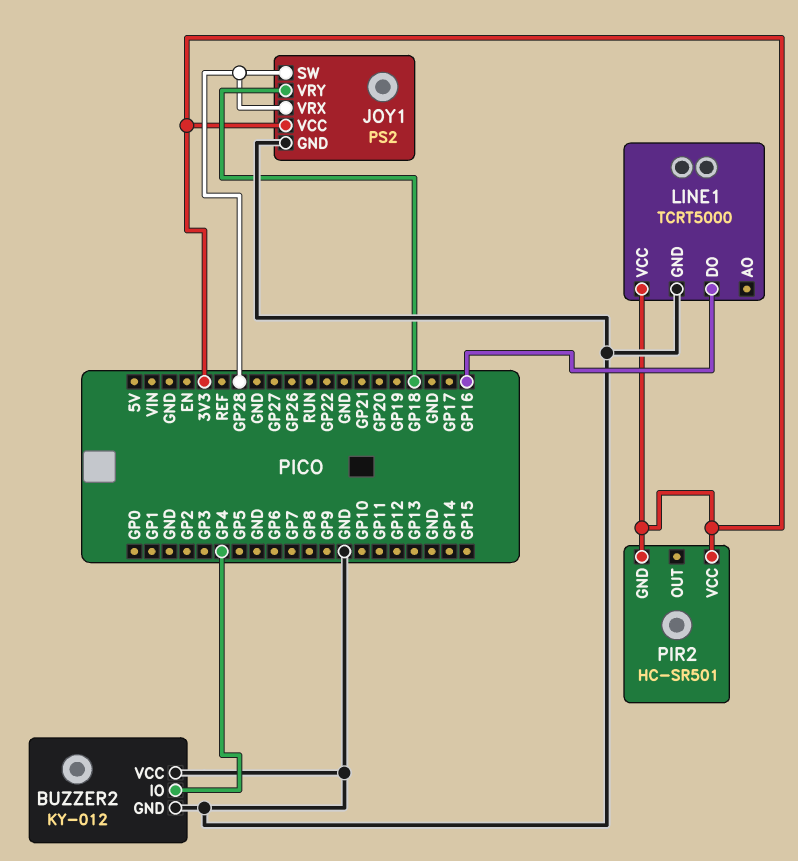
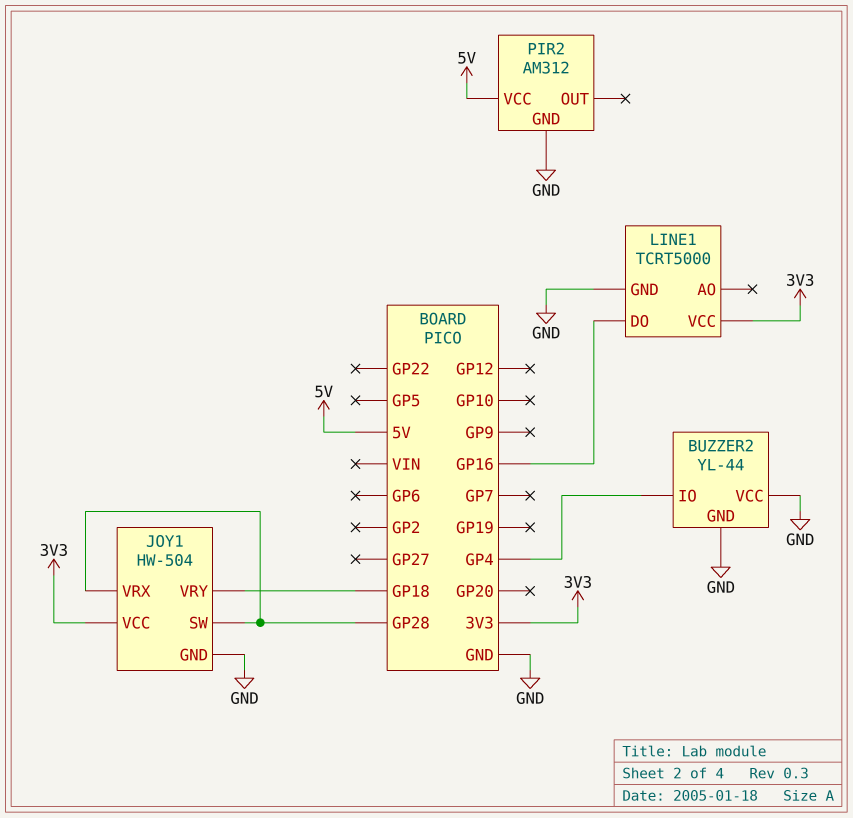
BUZZER2: KY-012 -> YL-44
JOY1: PS2 -> HW-504
PIR2: HC-SR501 -> AM312
PIR2 pin GND: 3V3 -> GND
PIR2 pin VCC: 3V3 -> 5V

